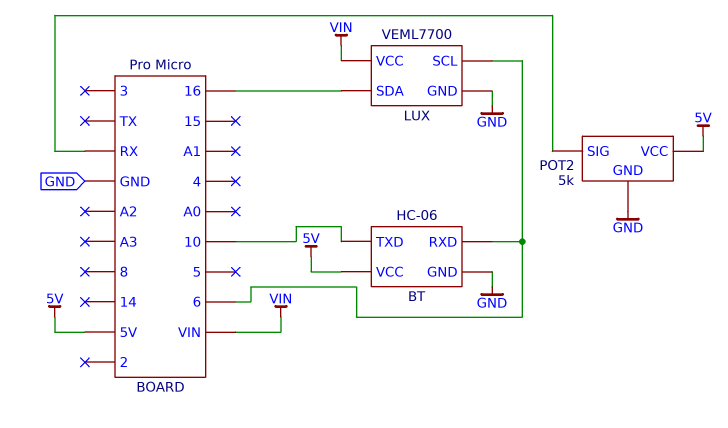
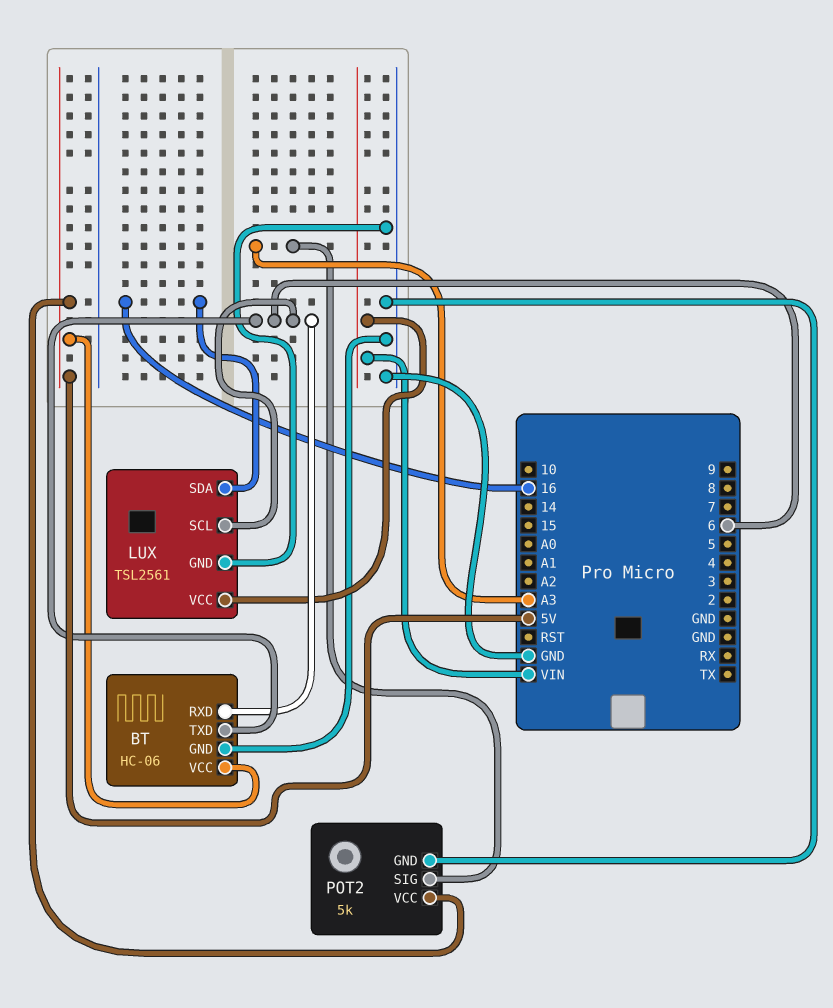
BT pin TXD: 10 -> 6
LUX: VEML7700 -> TSL2561
POT2 pin SIG: RX -> A3

